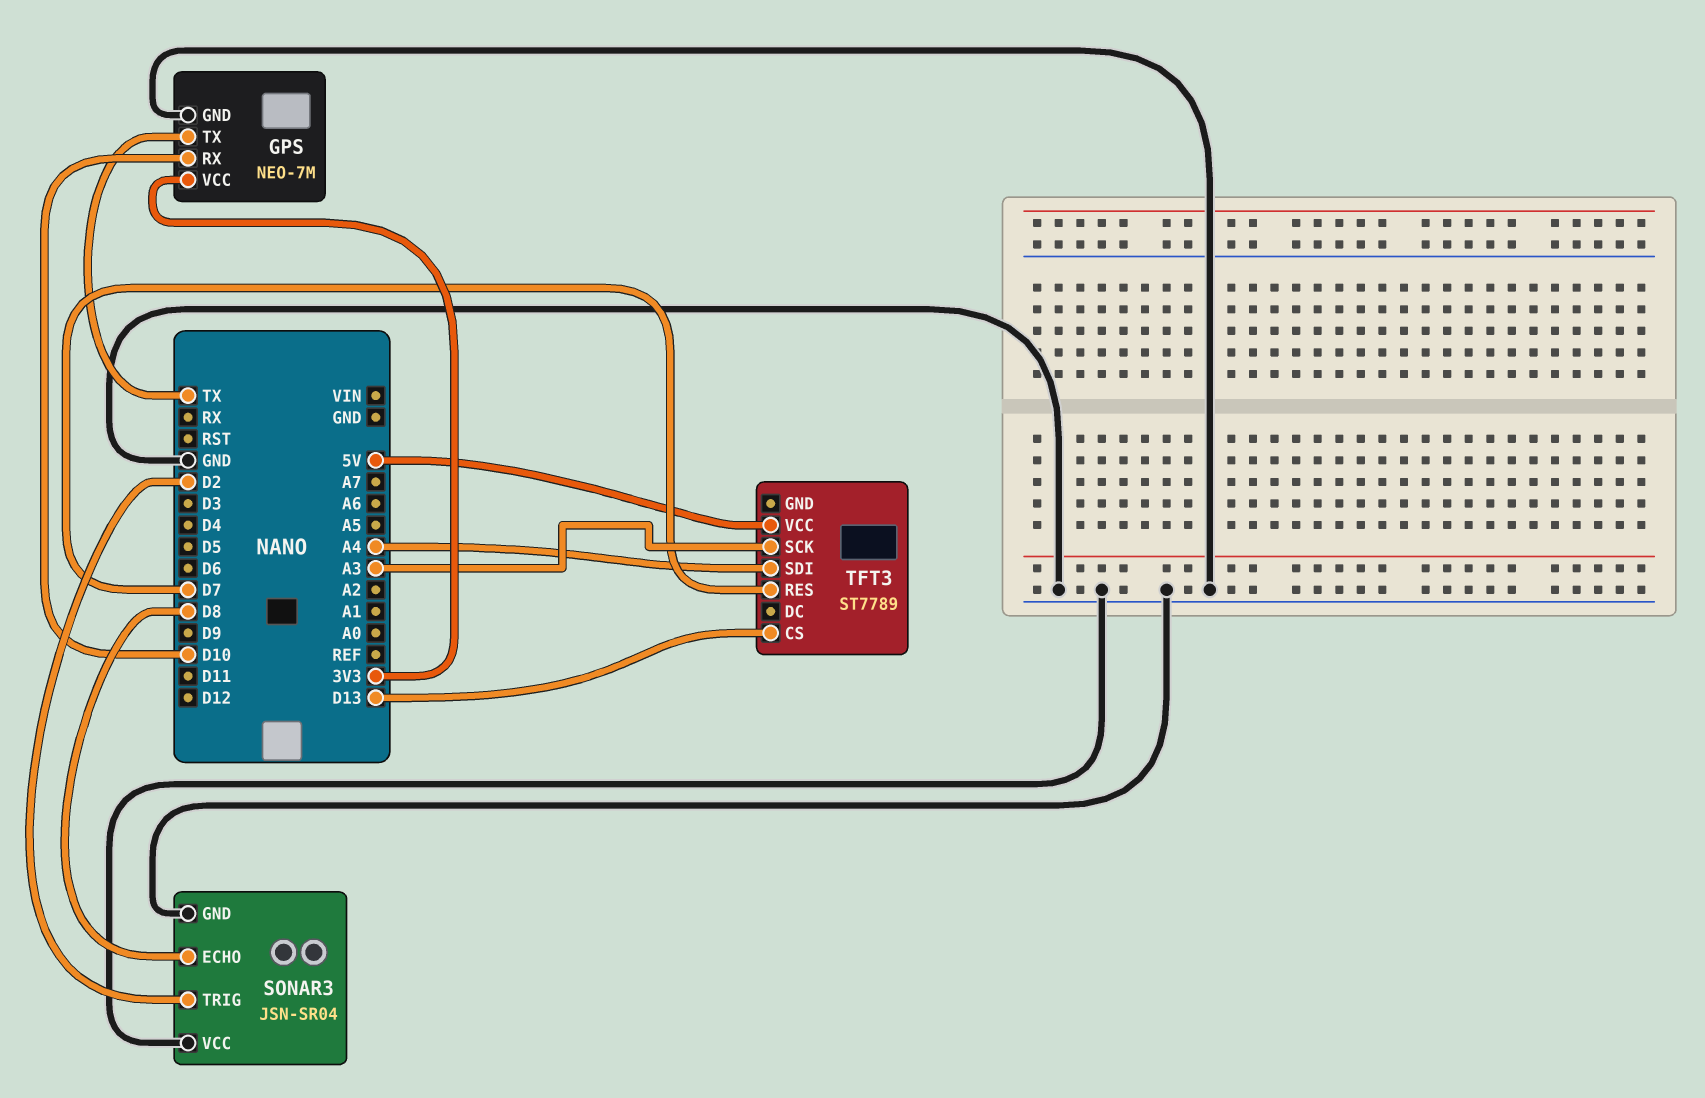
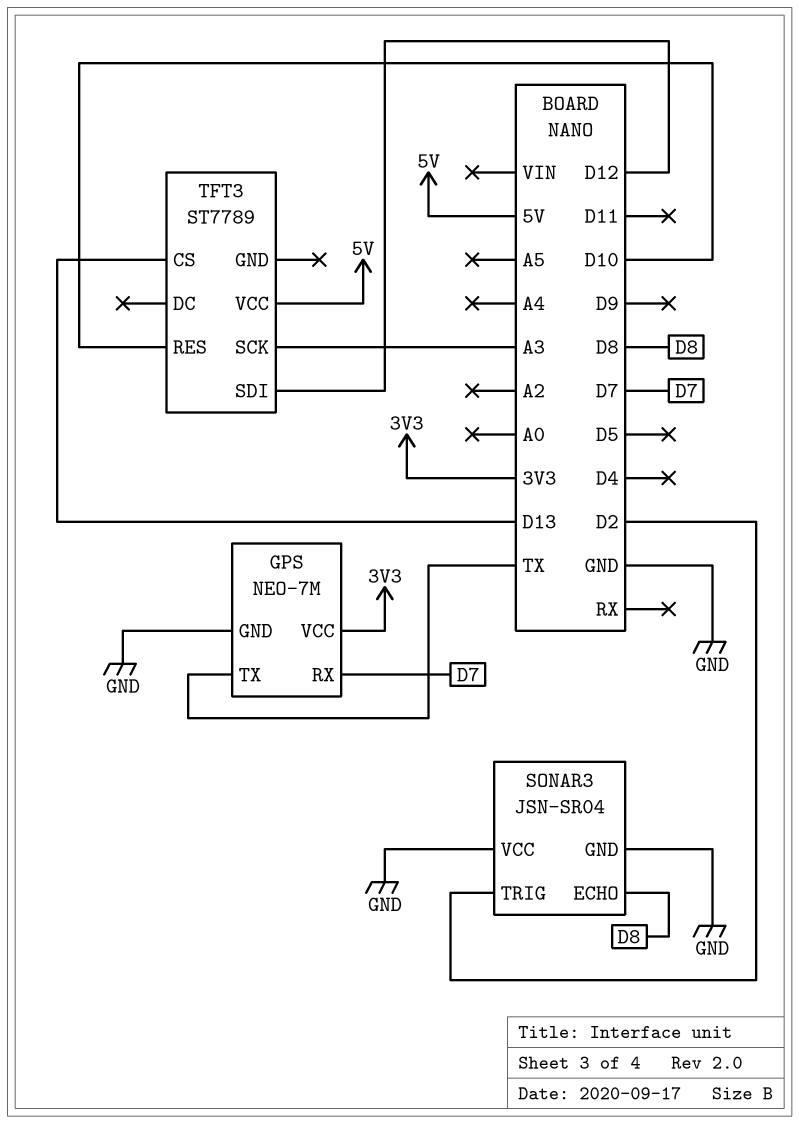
GPS pin RX: D10 -> D7
TFT3 pin RES: D7 -> D10
TFT3 pin SDI: A4 -> D12

